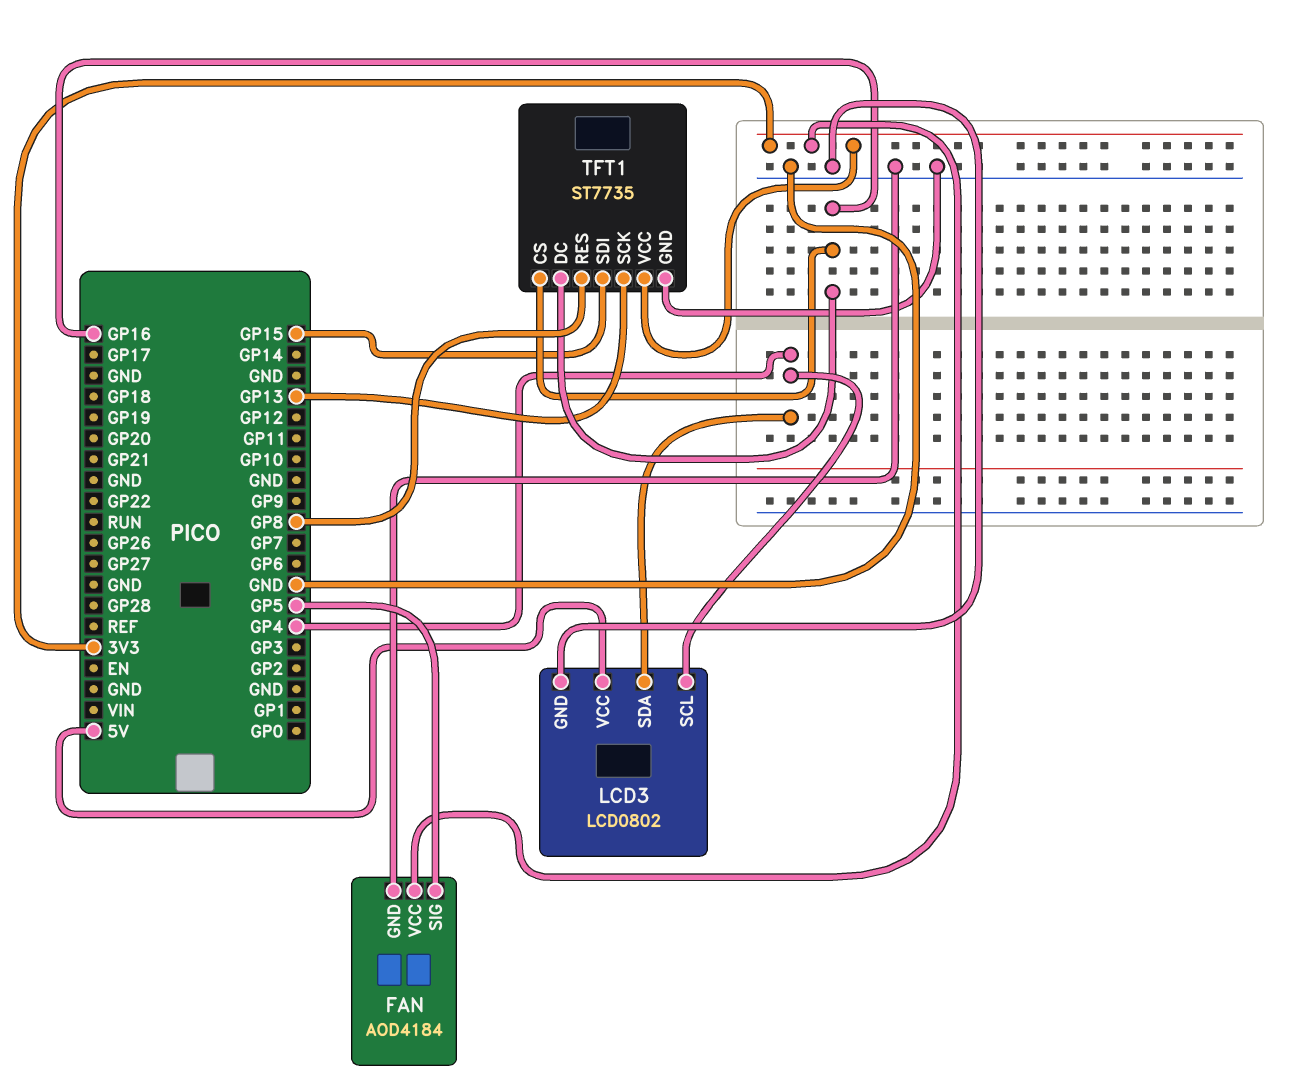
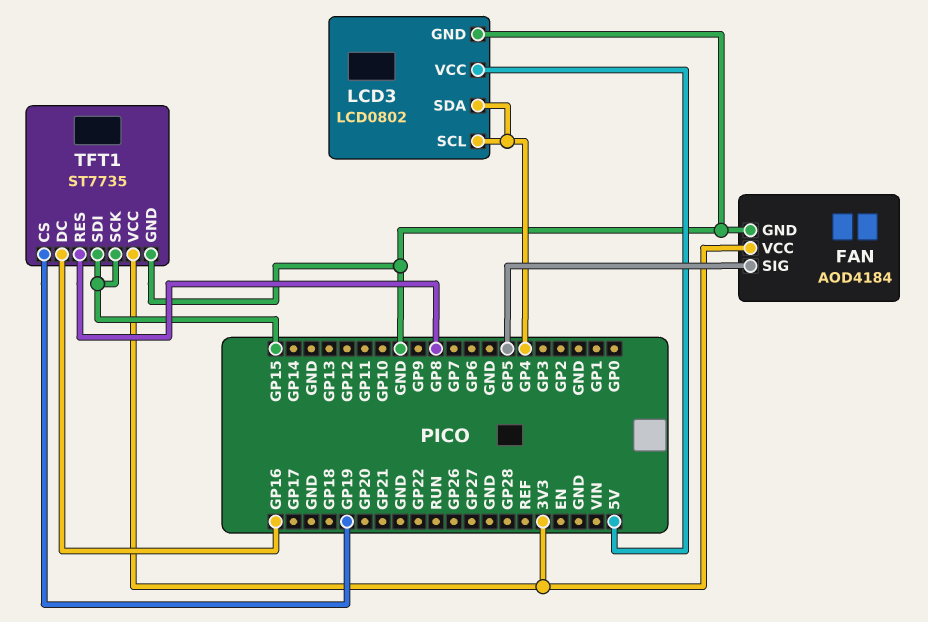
TFT1 pin CS: GP16 -> GP19
TFT1 pin SCK: GP13 -> GP15

